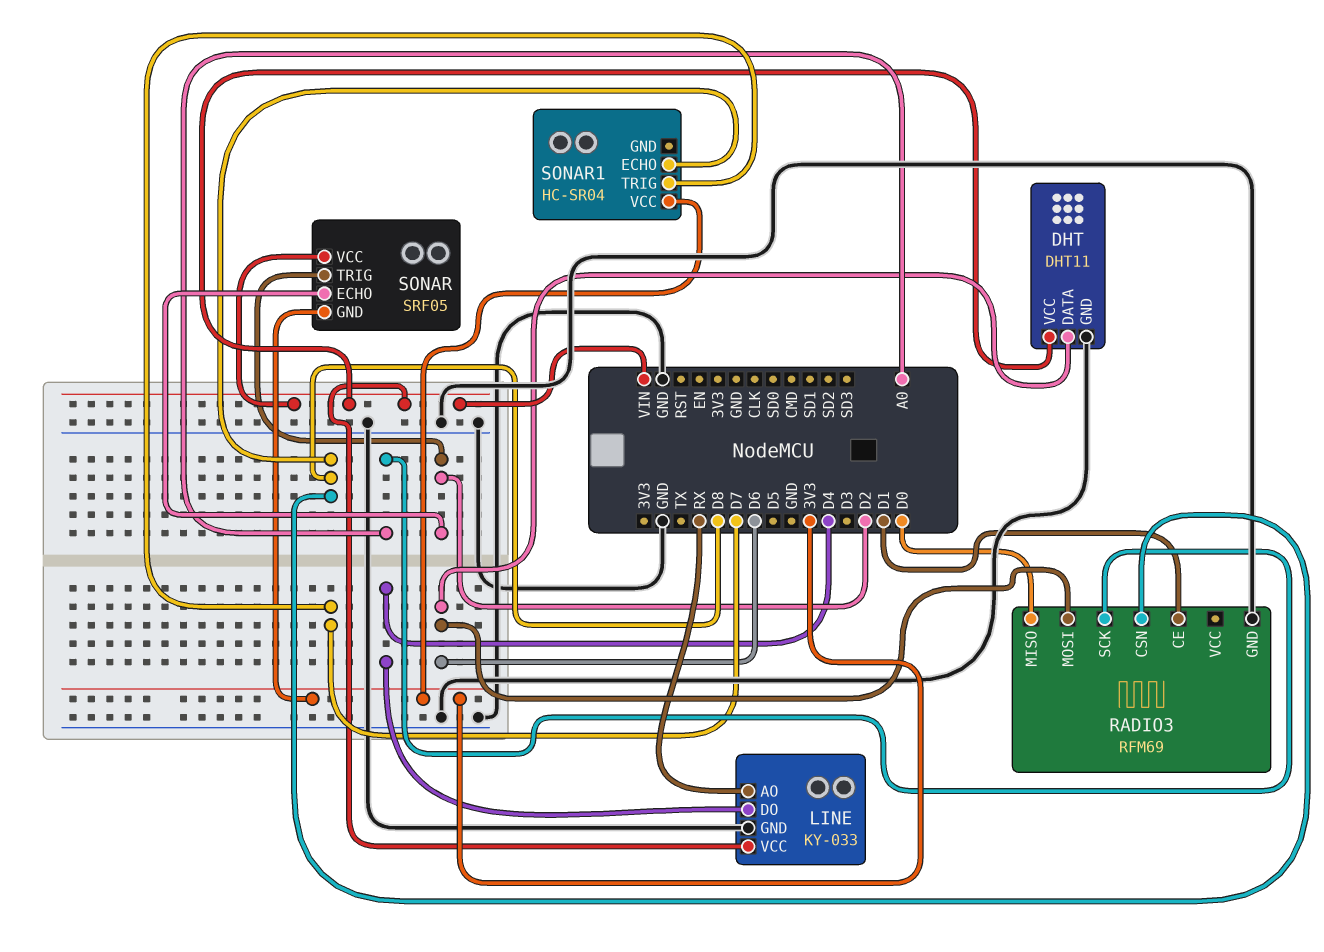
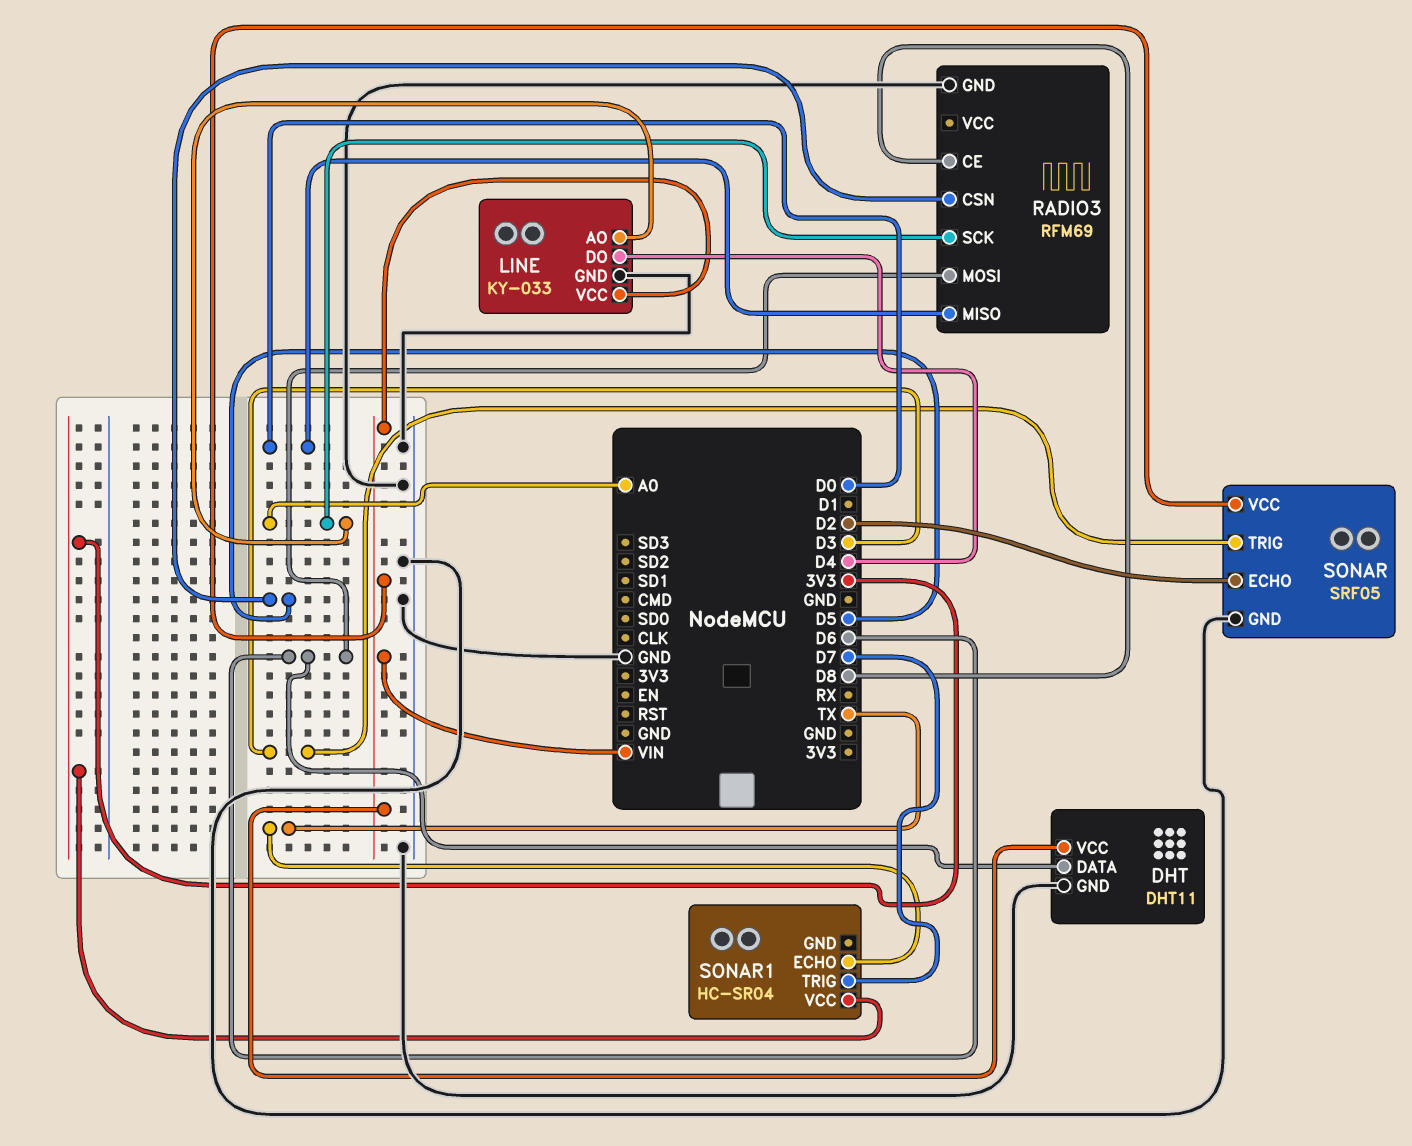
LINE pin AO: RX -> A0
RADIO3 pin CE: D1 -> D8
RADIO3 pin CSN: D8 -> D5
SONAR pin GND: 3V3 -> GND
SONAR pin TRIG: D2 -> D3
SONAR1 pin ECHO: D8 -> TX

